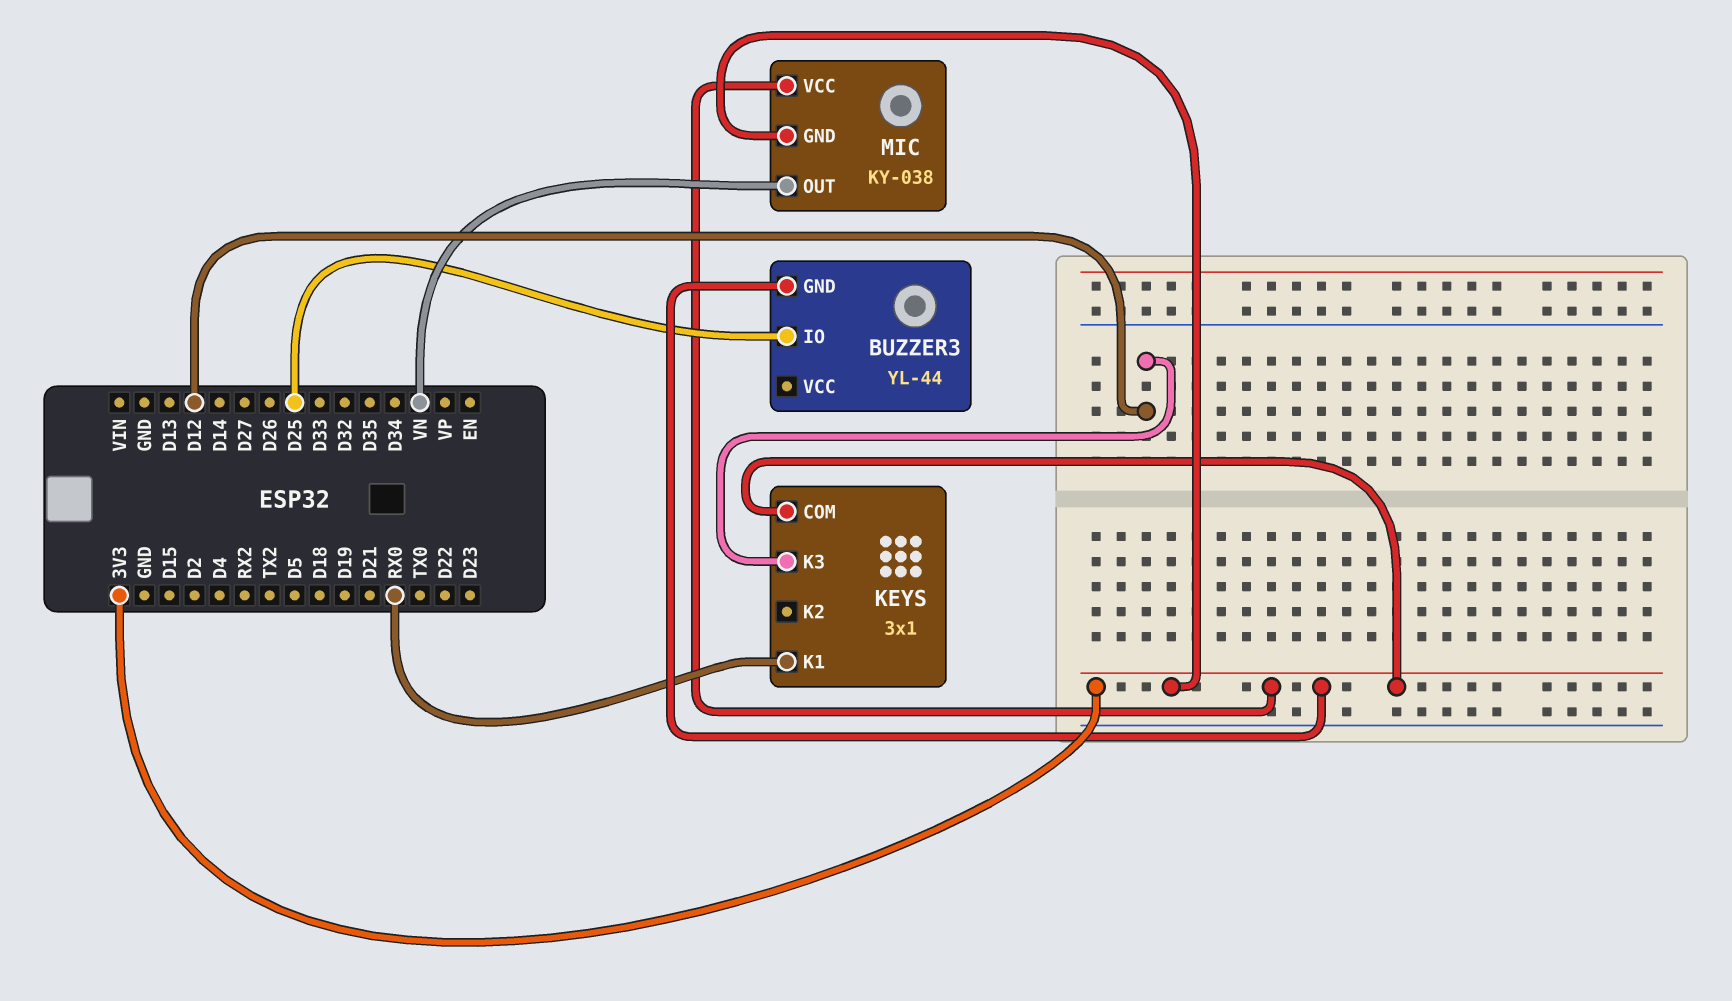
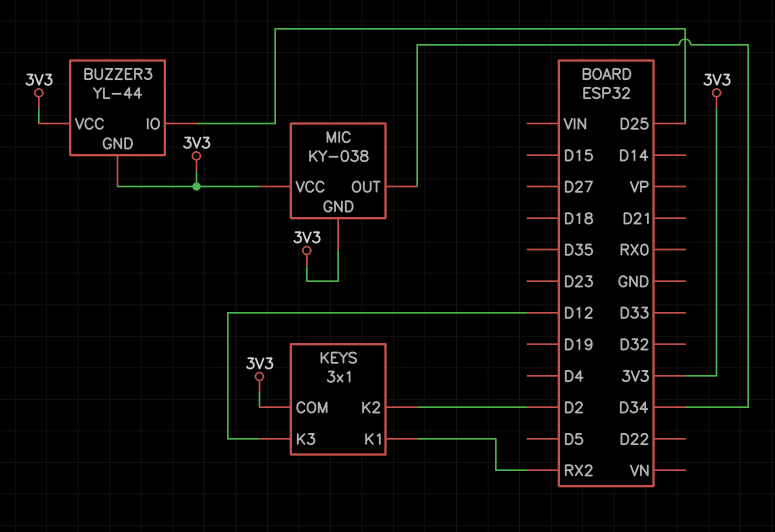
BUZZER3 pin VCC: none -> 3V3
KEYS pin K1: RX0 -> RX2
KEYS pin K2: none -> D2
MIC pin OUT: VN -> D34

